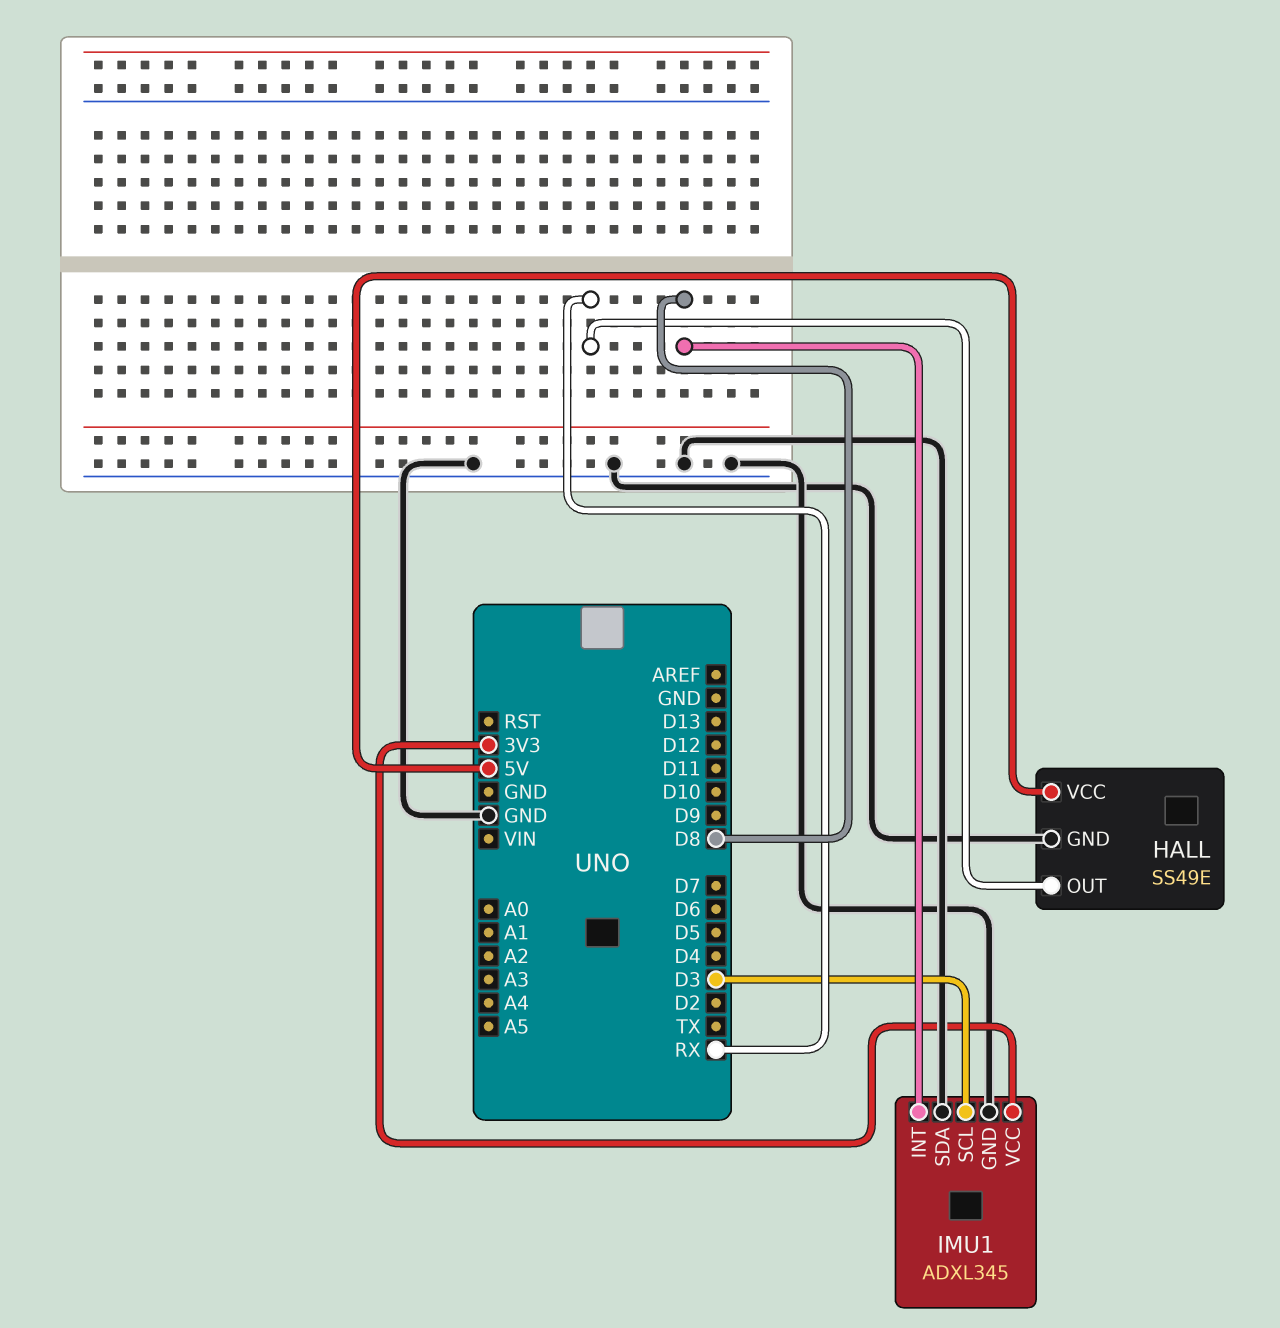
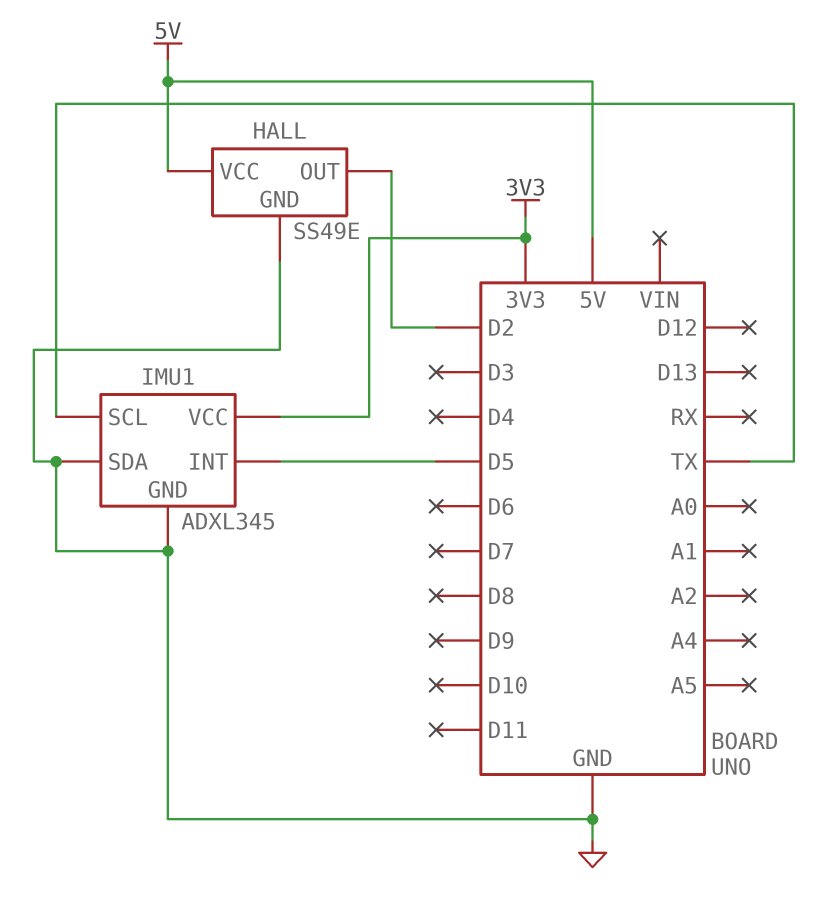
HALL pin OUT: RX -> D2
IMU1 pin INT: D8 -> D5
IMU1 pin SCL: D3 -> TX

